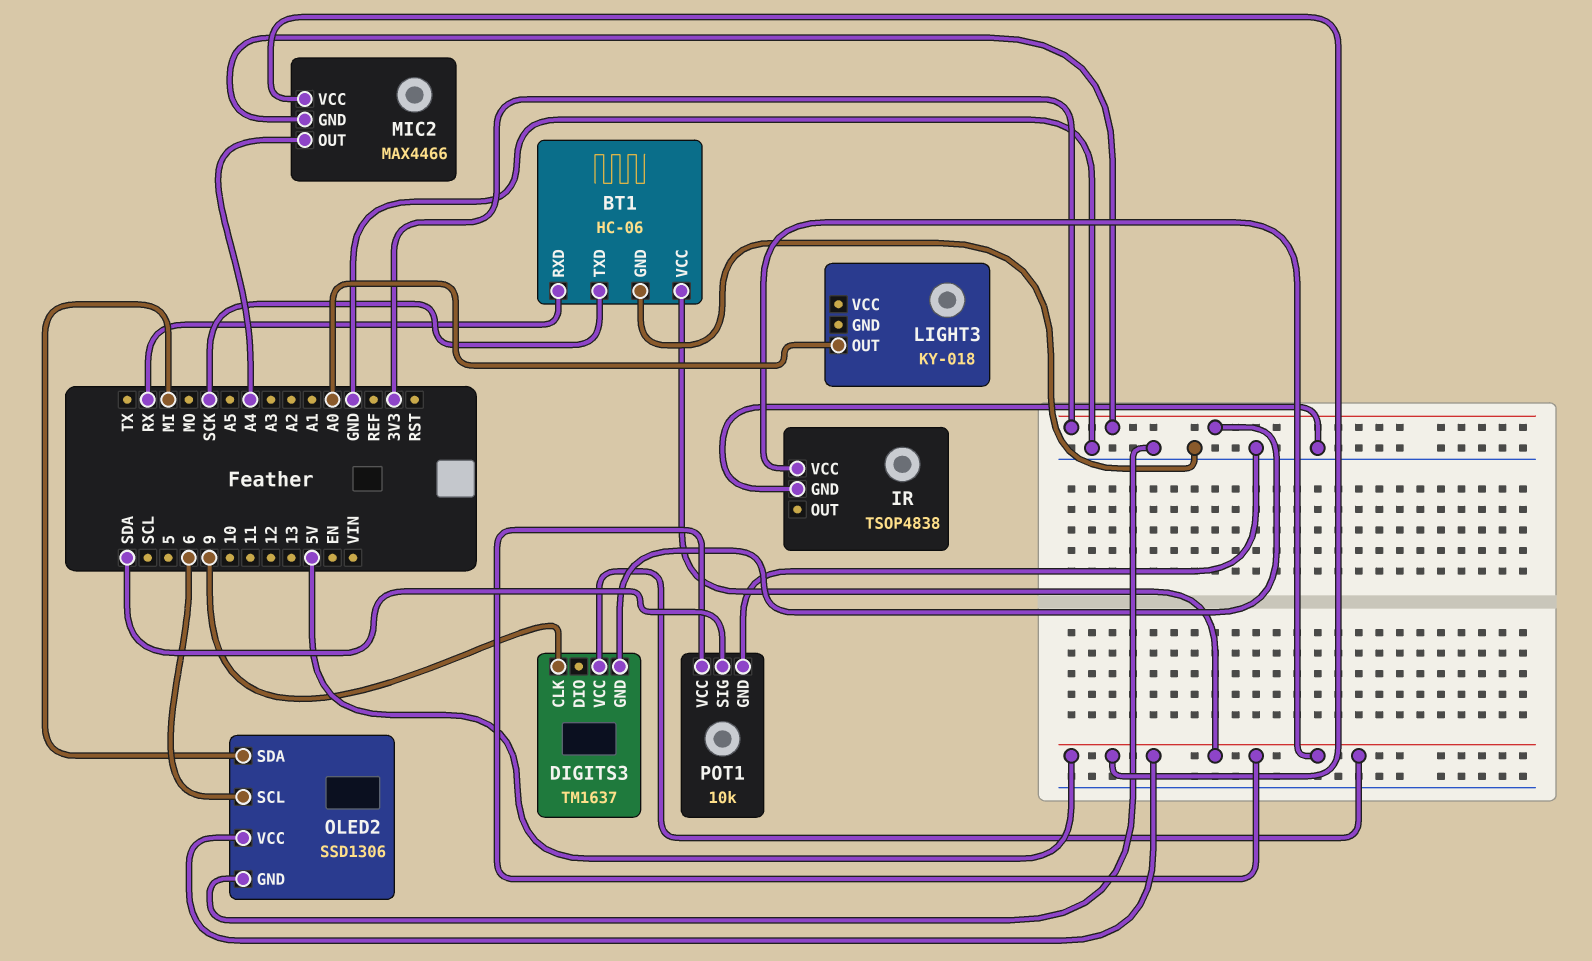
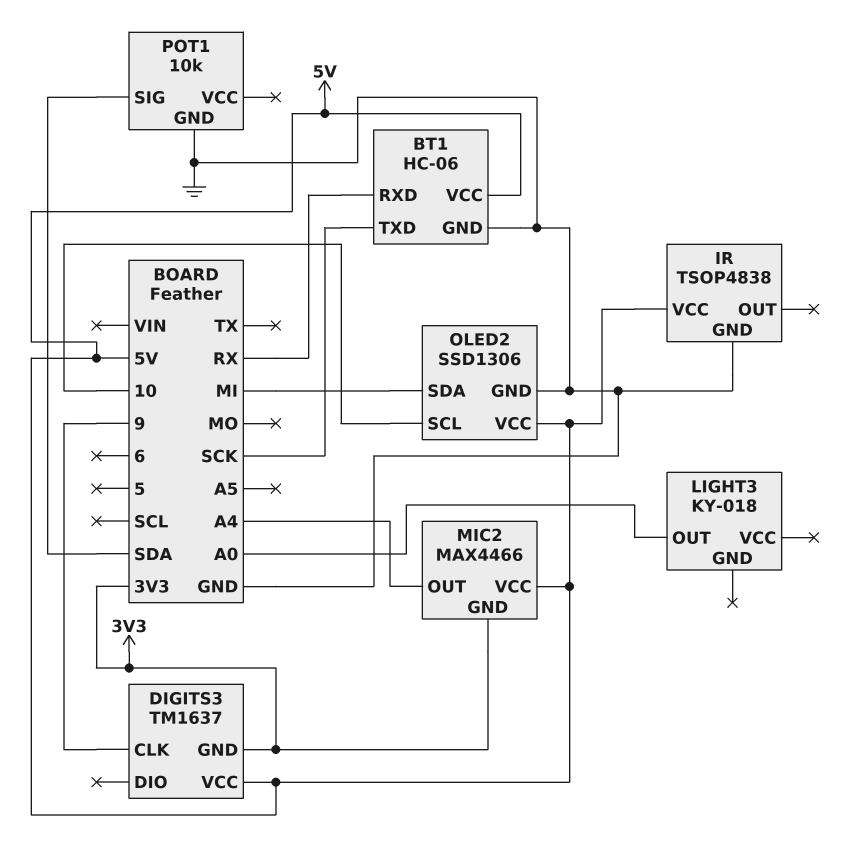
OLED2 pin SCL: 6 -> 10
POT1 pin VCC: 5V -> none

